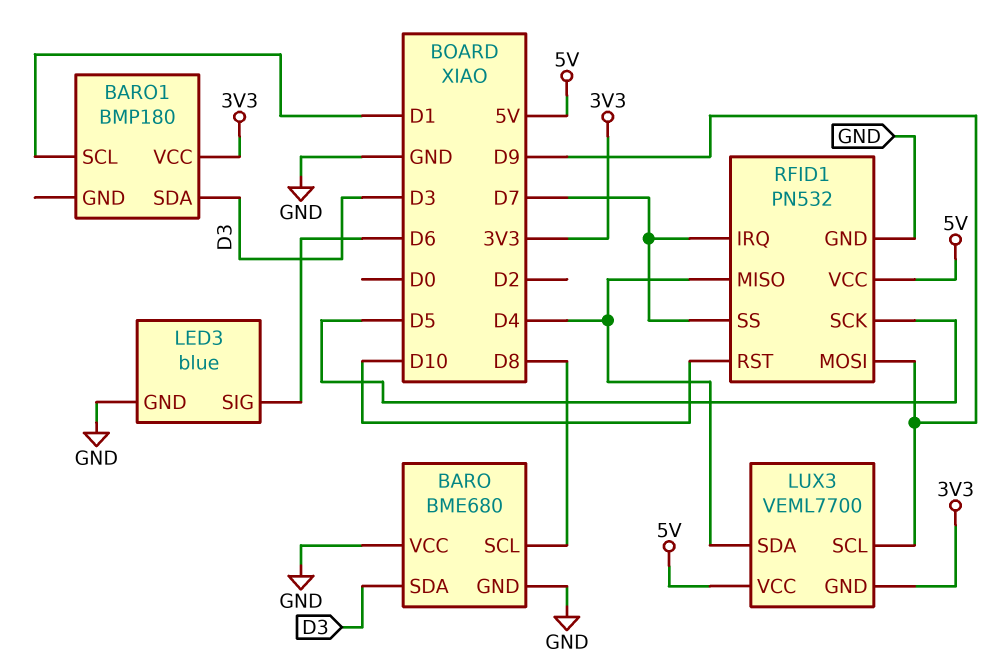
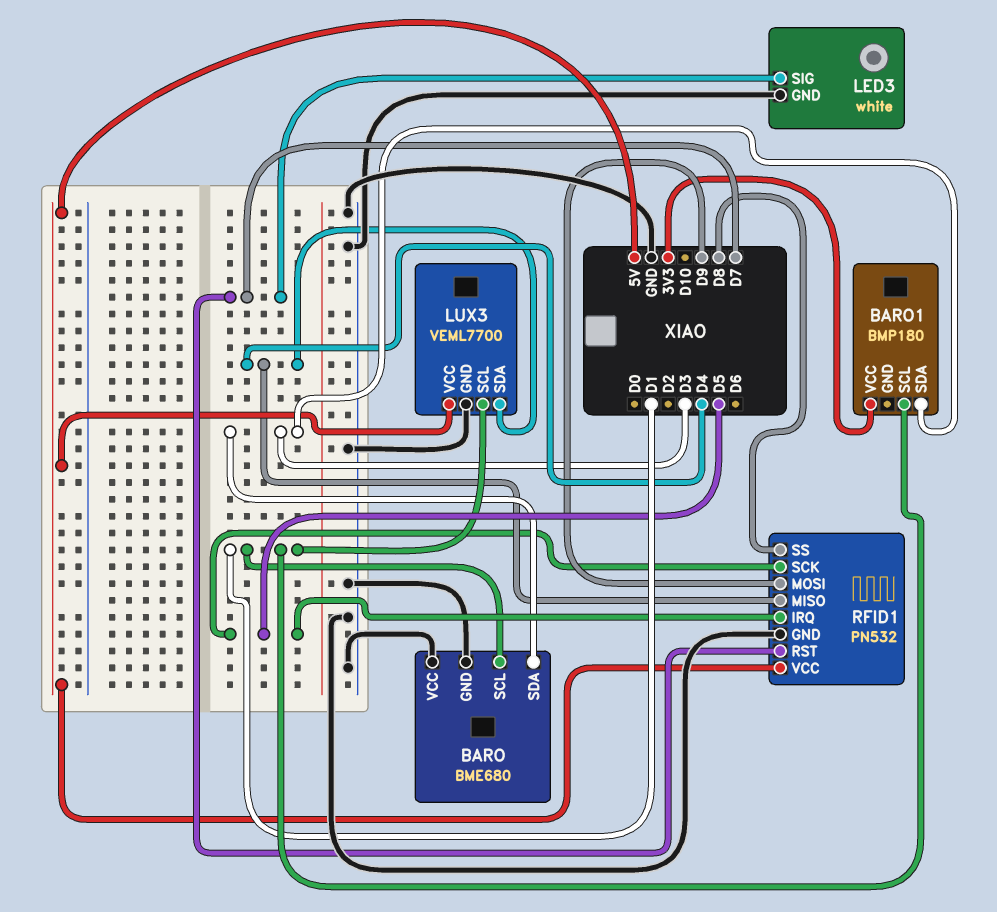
BARO pin SCL: D8 -> D1
LED3: blue -> white
LED3 pin SIG: D6 -> D7
LUX3 pin GND: 3V3 -> GND
LUX3 pin SCL: D9 -> D1
RFID1 pin IRQ: D7 -> D5
RFID1 pin RST: D10 -> D7
RFID1 pin SS: D7 -> D8

